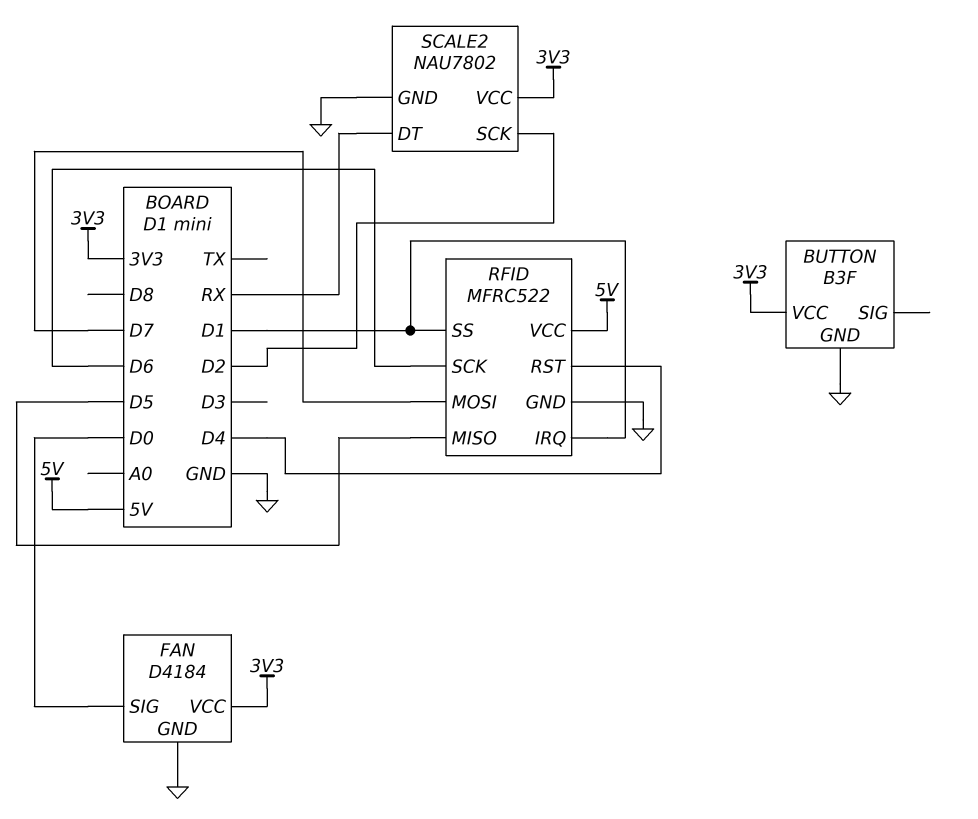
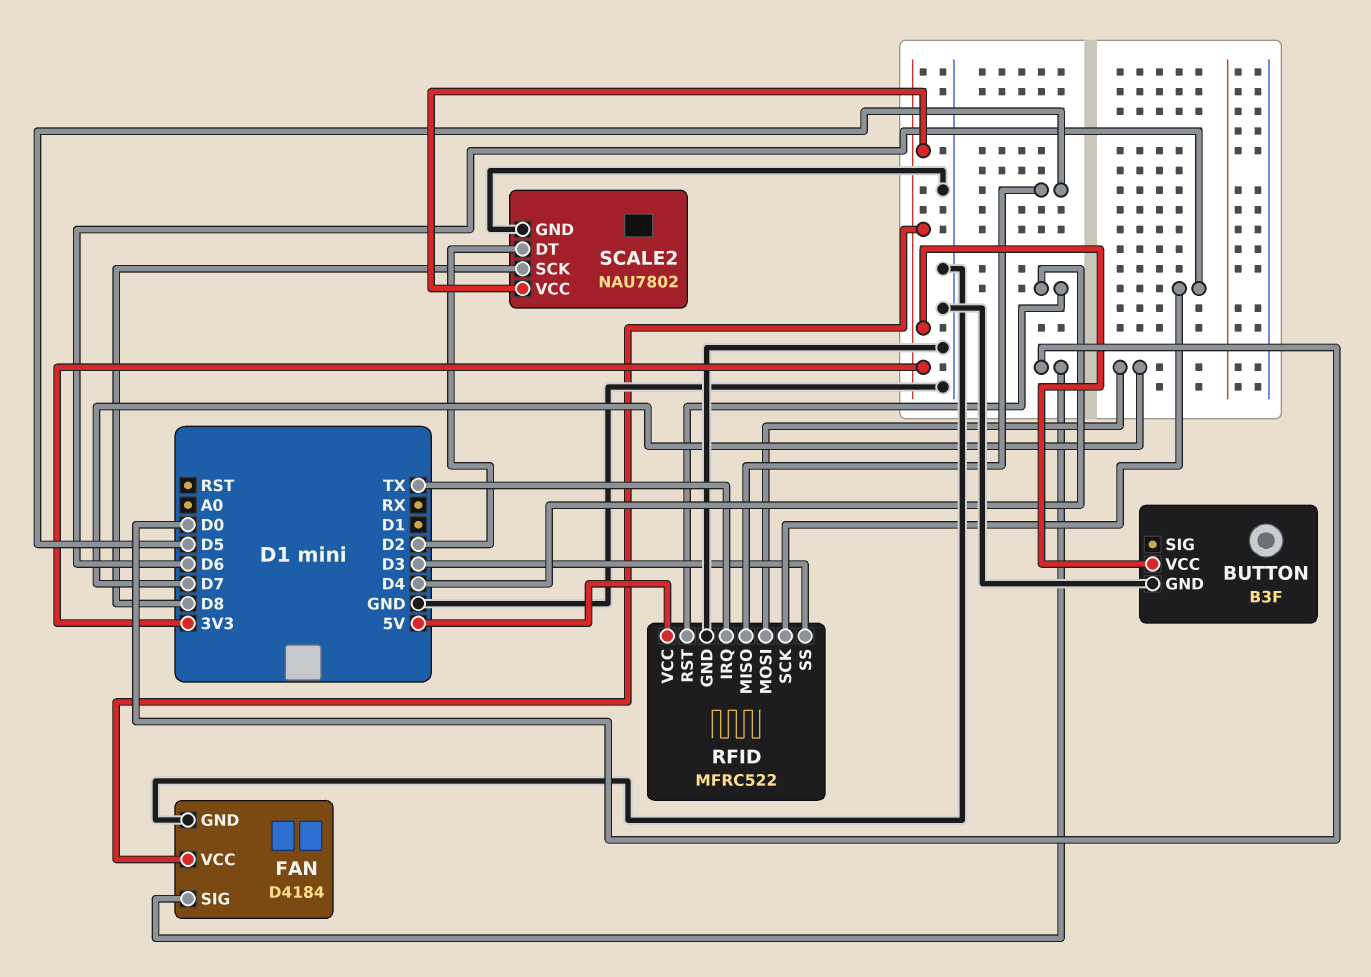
RFID pin IRQ: D1 -> TX
RFID pin SS: D1 -> D3
SCALE2 pin DT: RX -> D2
SCALE2 pin SCK: D2 -> D8

